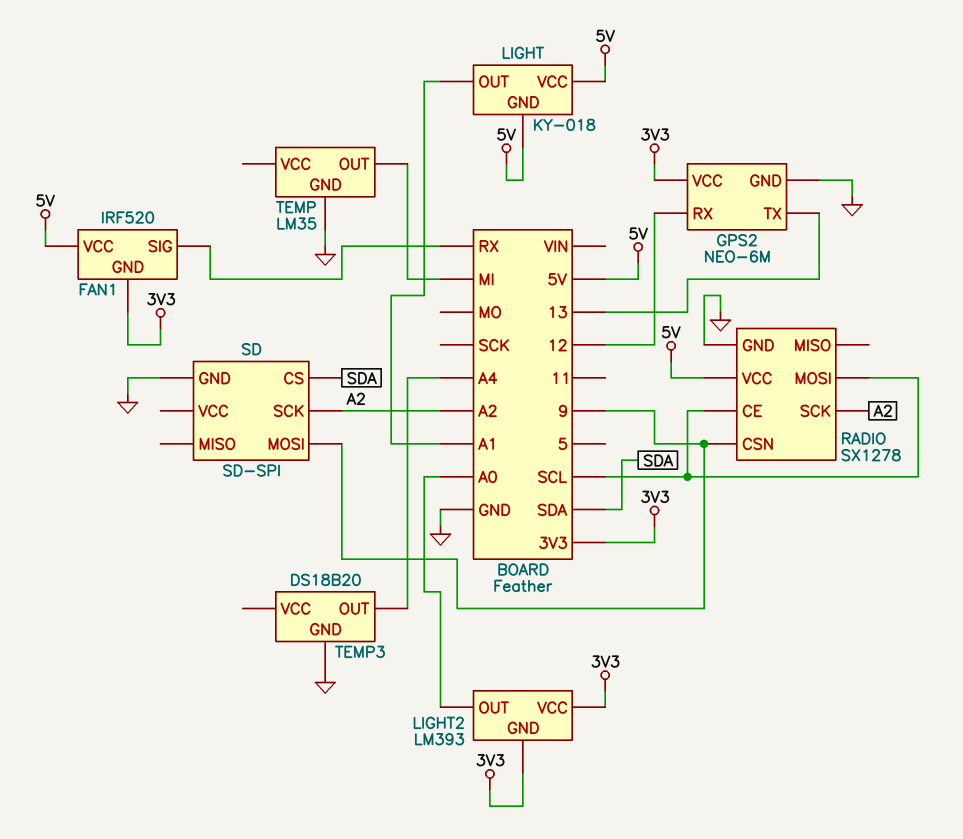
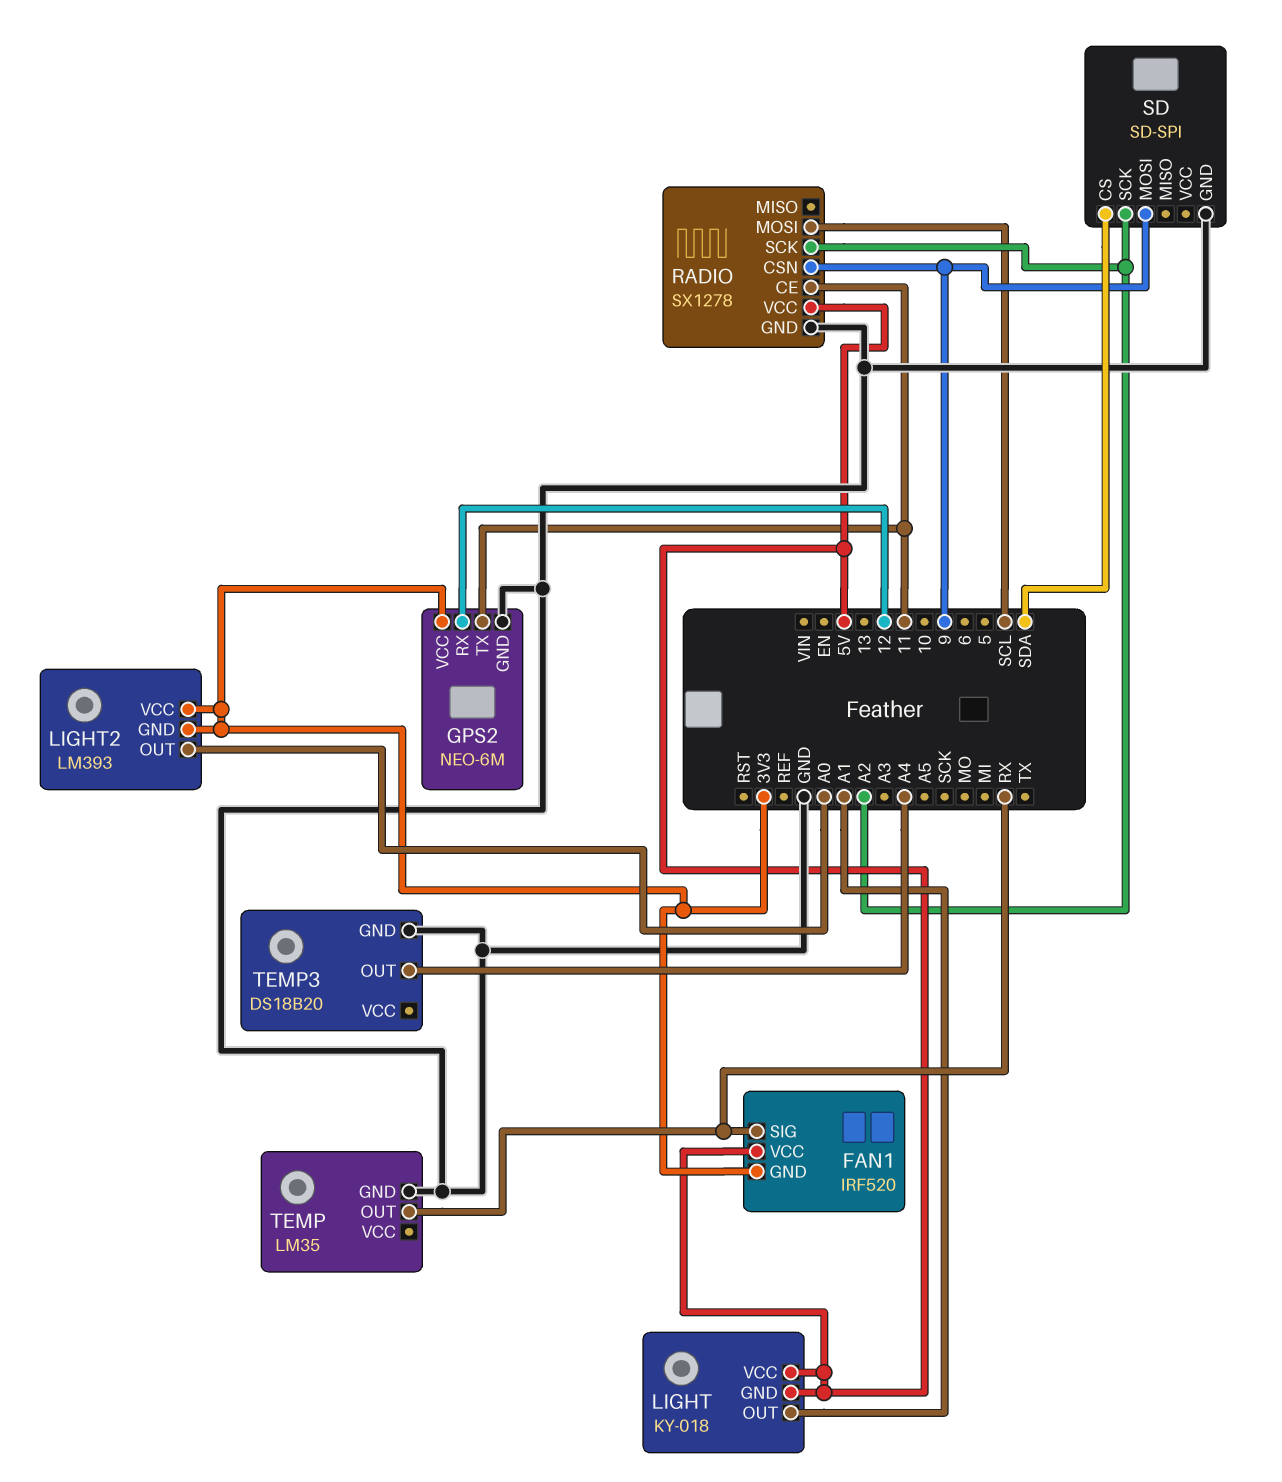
GPS2 pin TX: 13 -> 11
RADIO pin CE: SCL -> 11
TEMP pin OUT: MI -> RX

